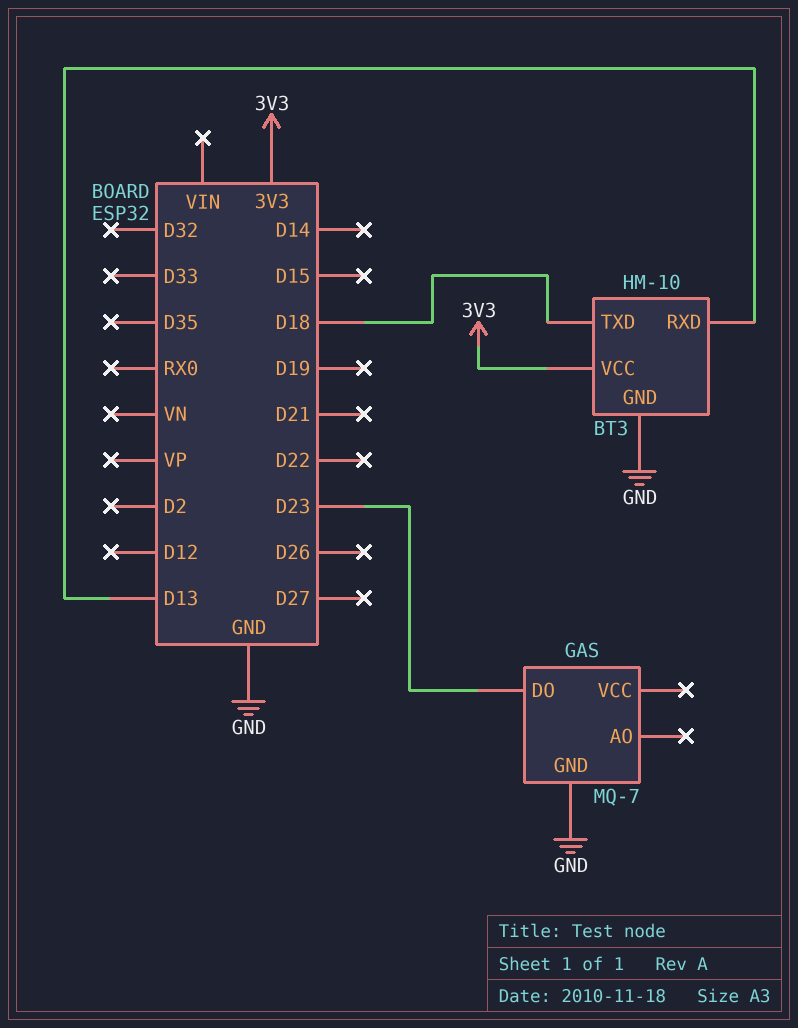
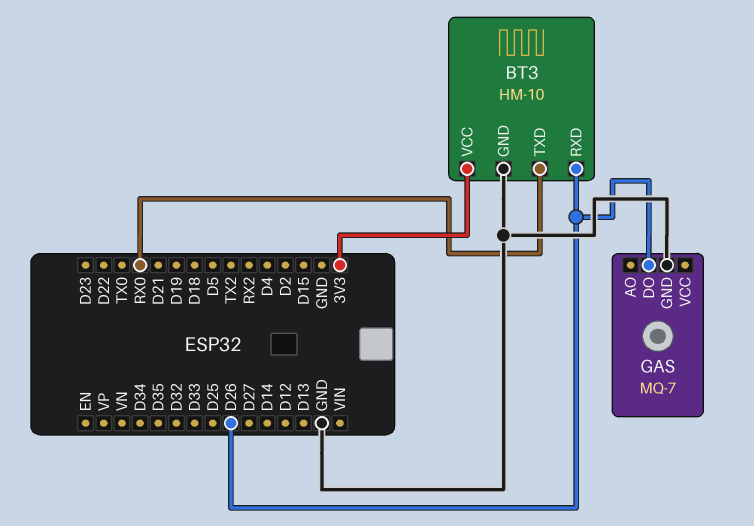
BT3 pin RXD: D13 -> D26
BT3 pin TXD: D18 -> RX0
GAS pin DO: D23 -> D26

